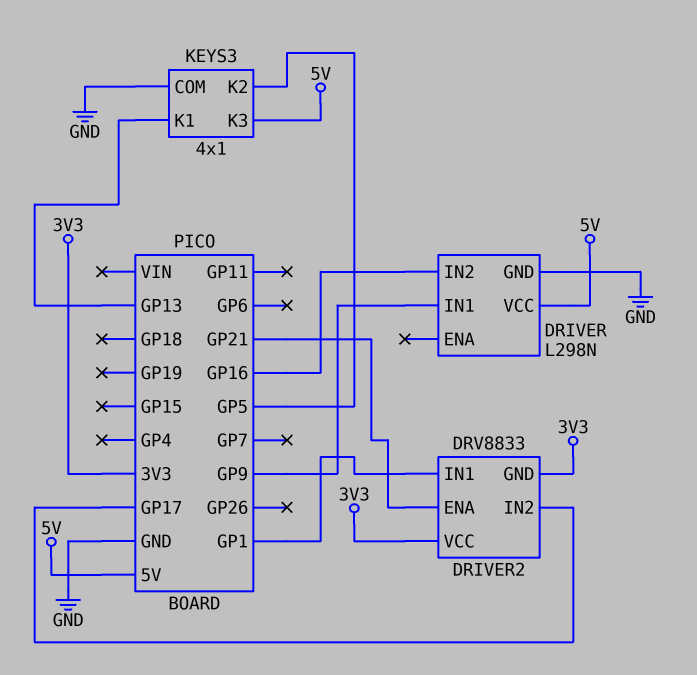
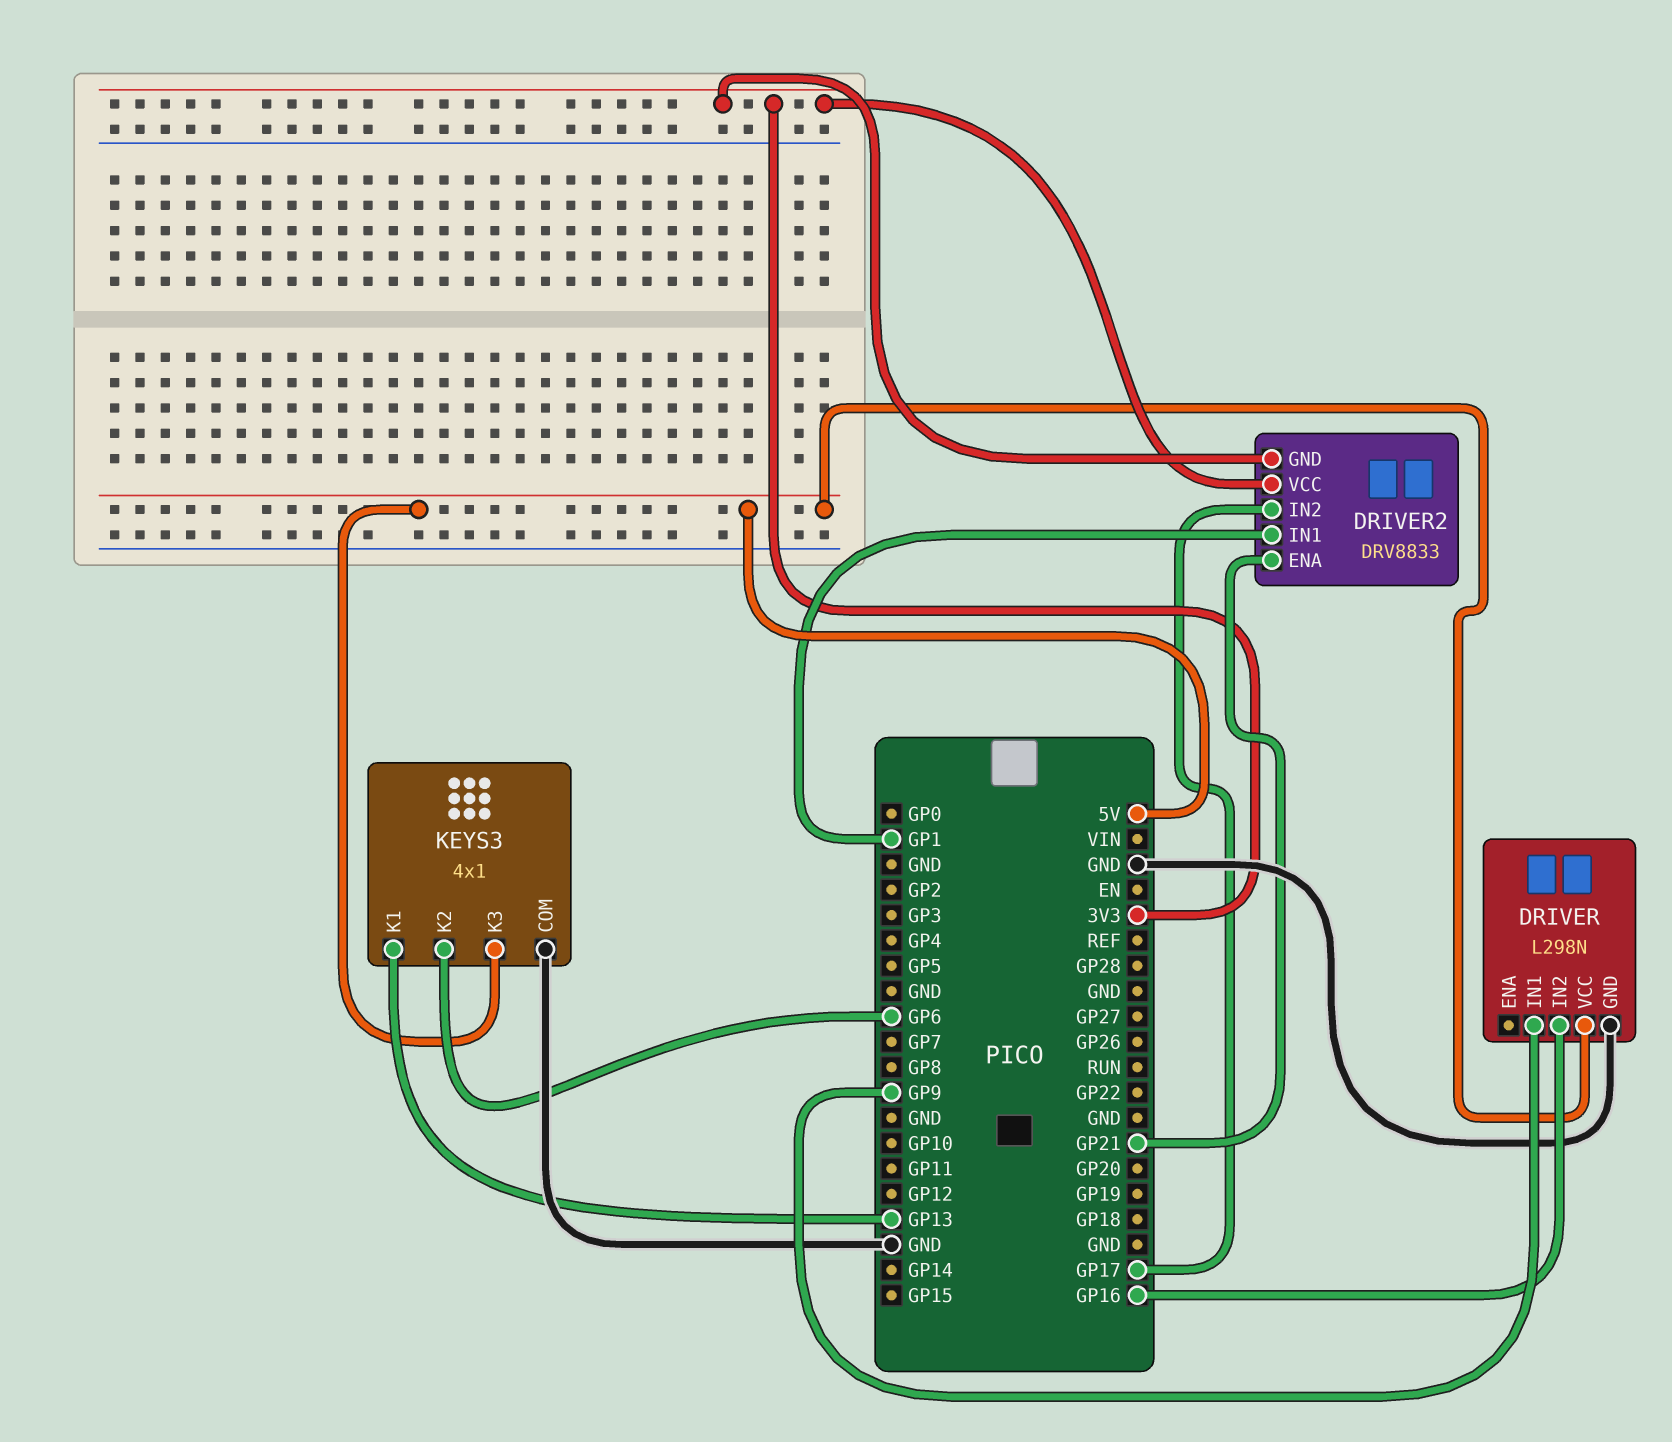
KEYS3 pin K2: GP5 -> GP6

